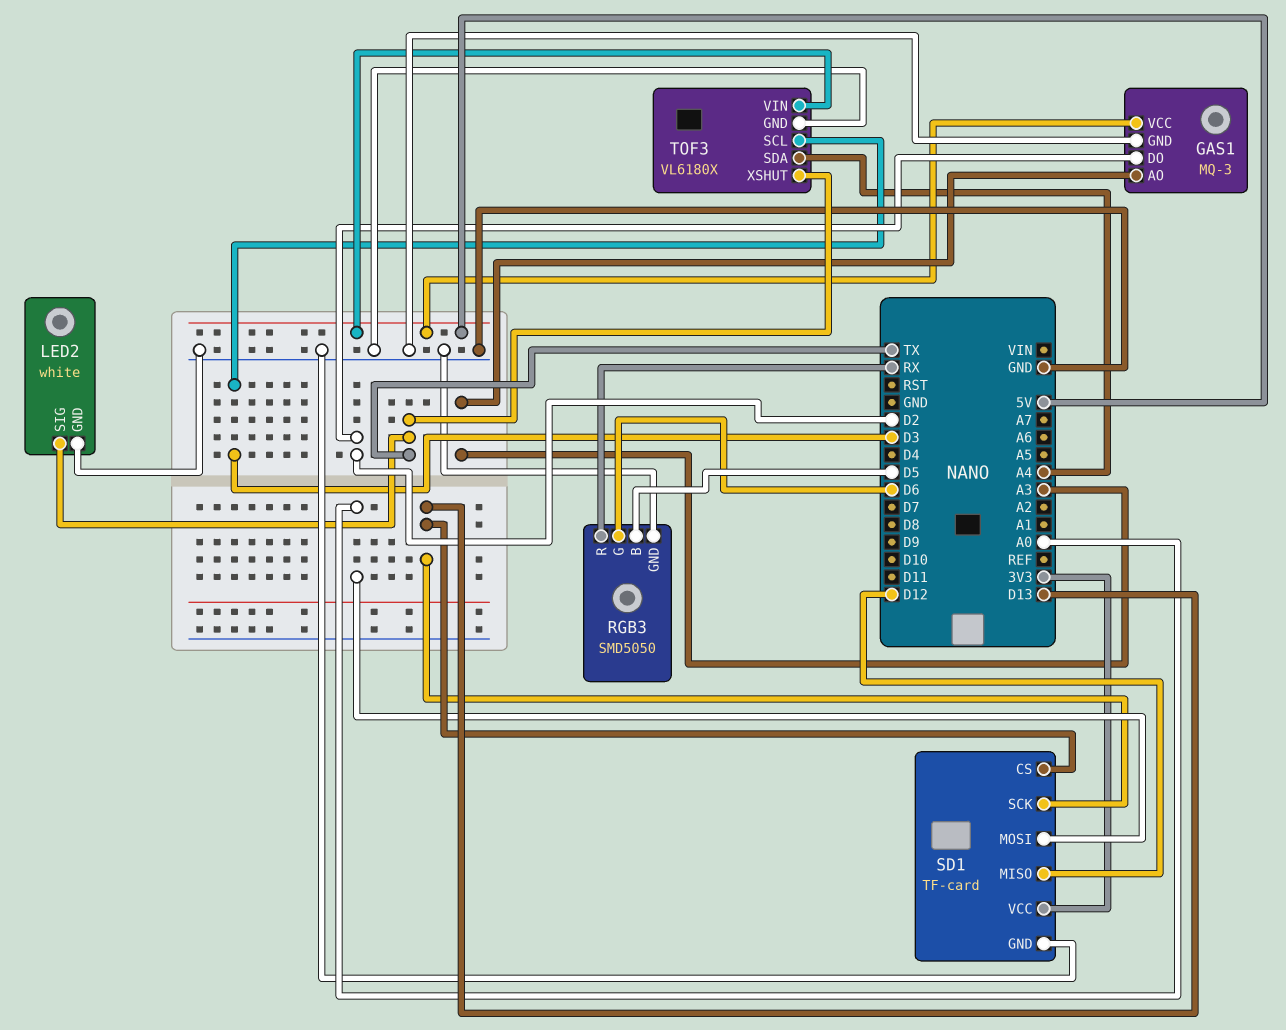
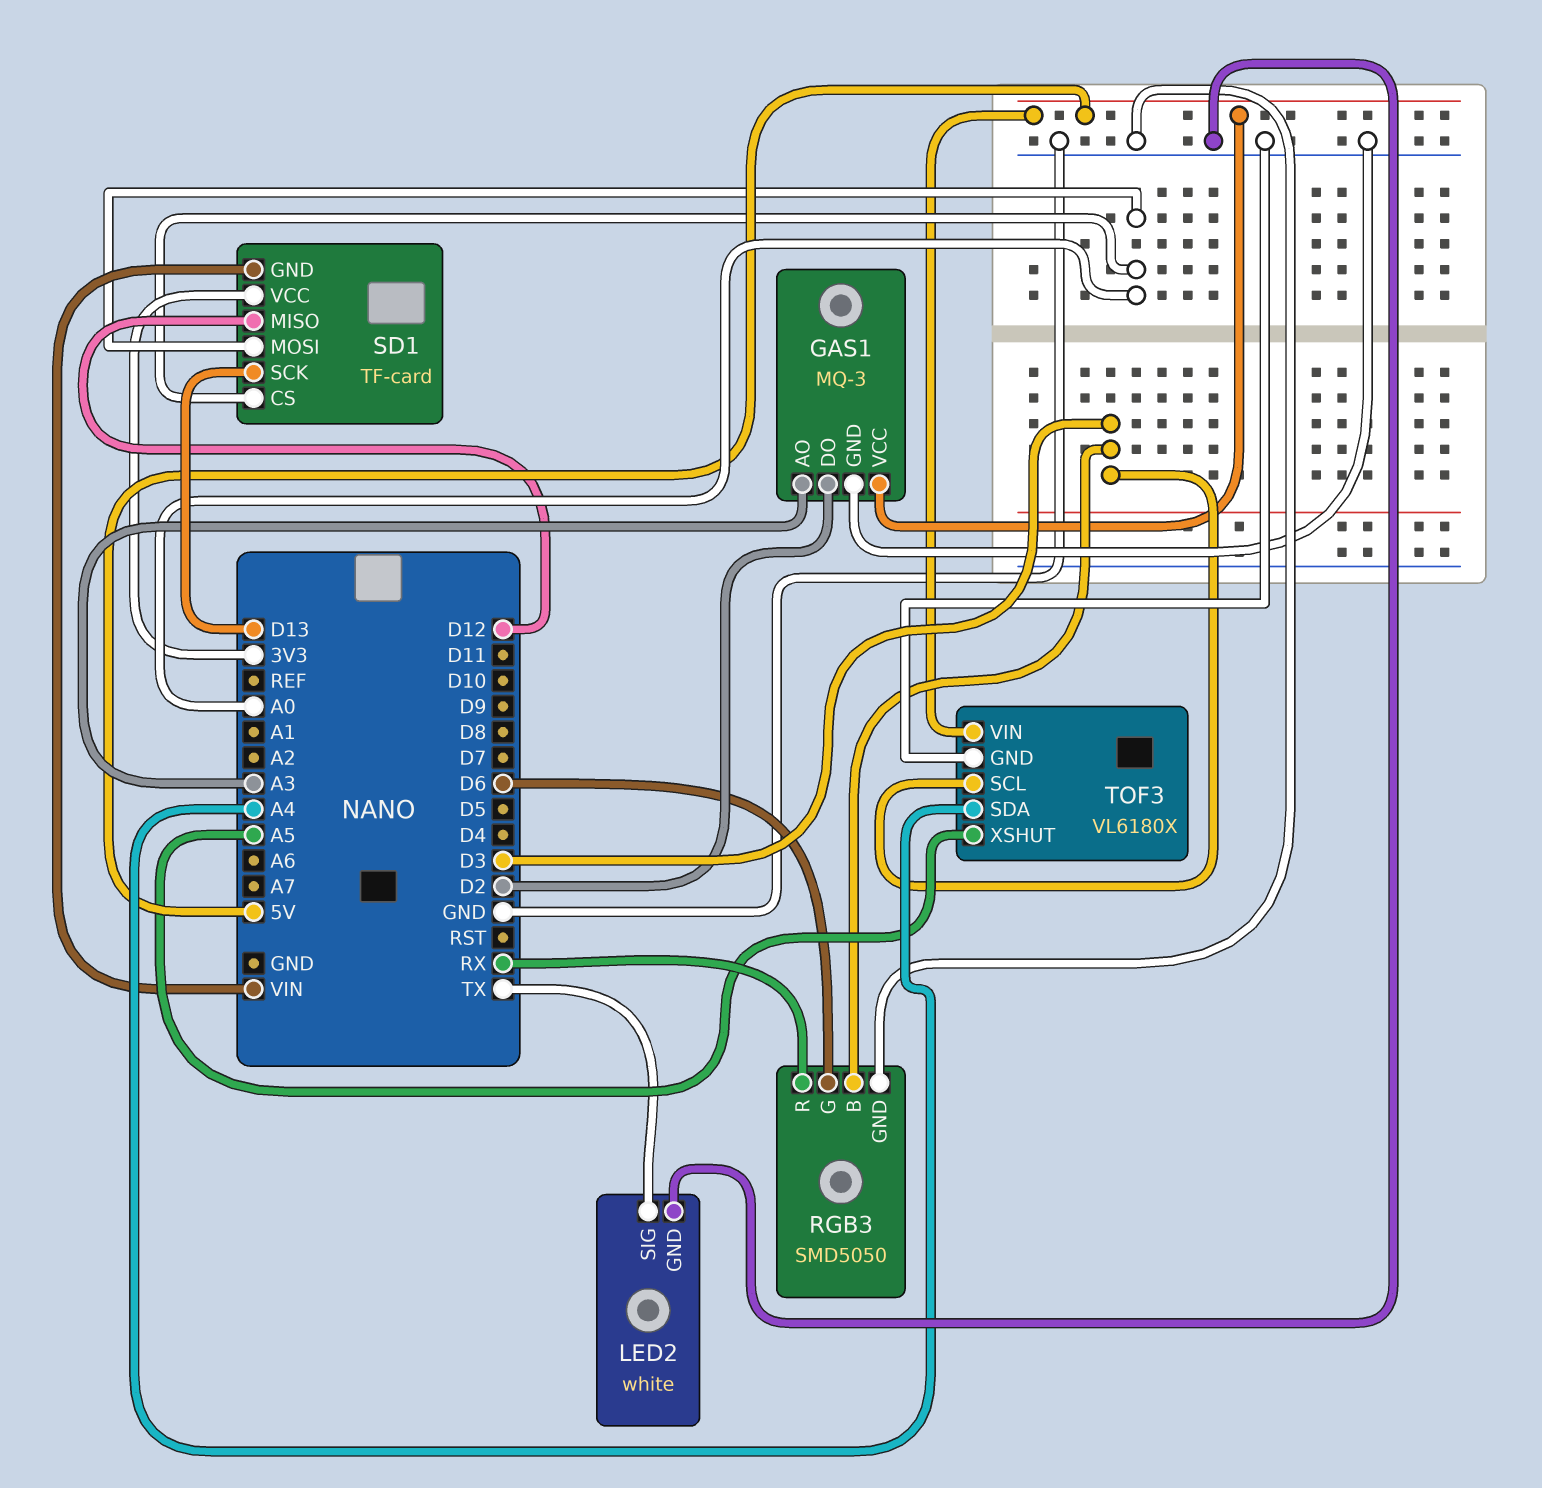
RGB3 pin B: D5 -> D3
SD1 pin CS: D13 -> A0
SD1 pin GND: GND -> VIN
TOF3 pin XSHUT: TX -> A5

